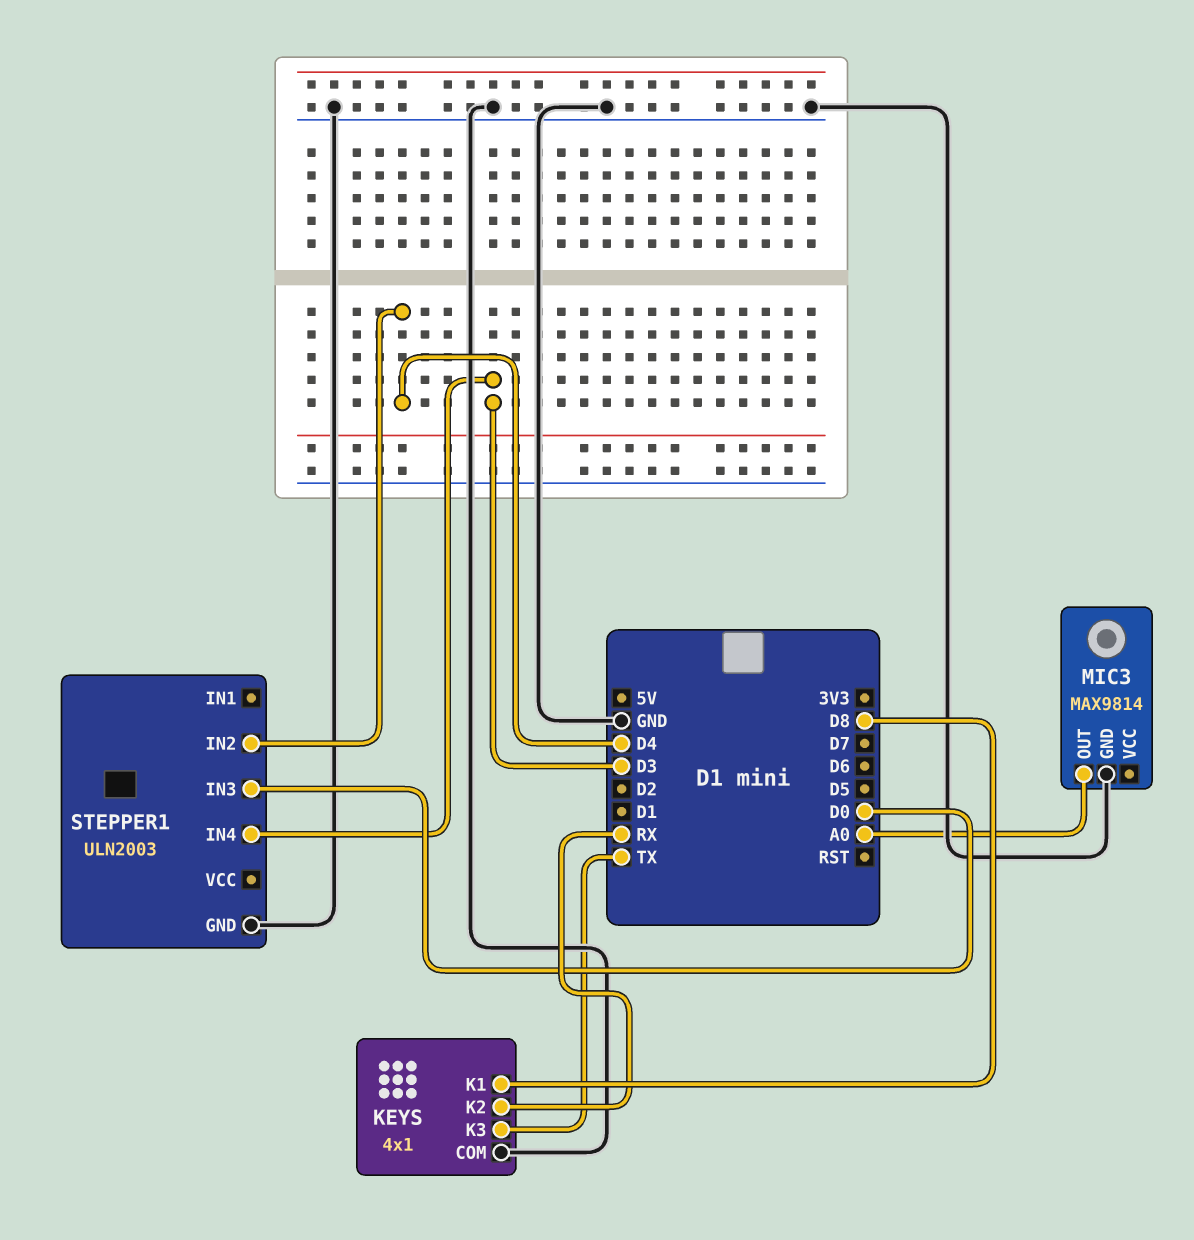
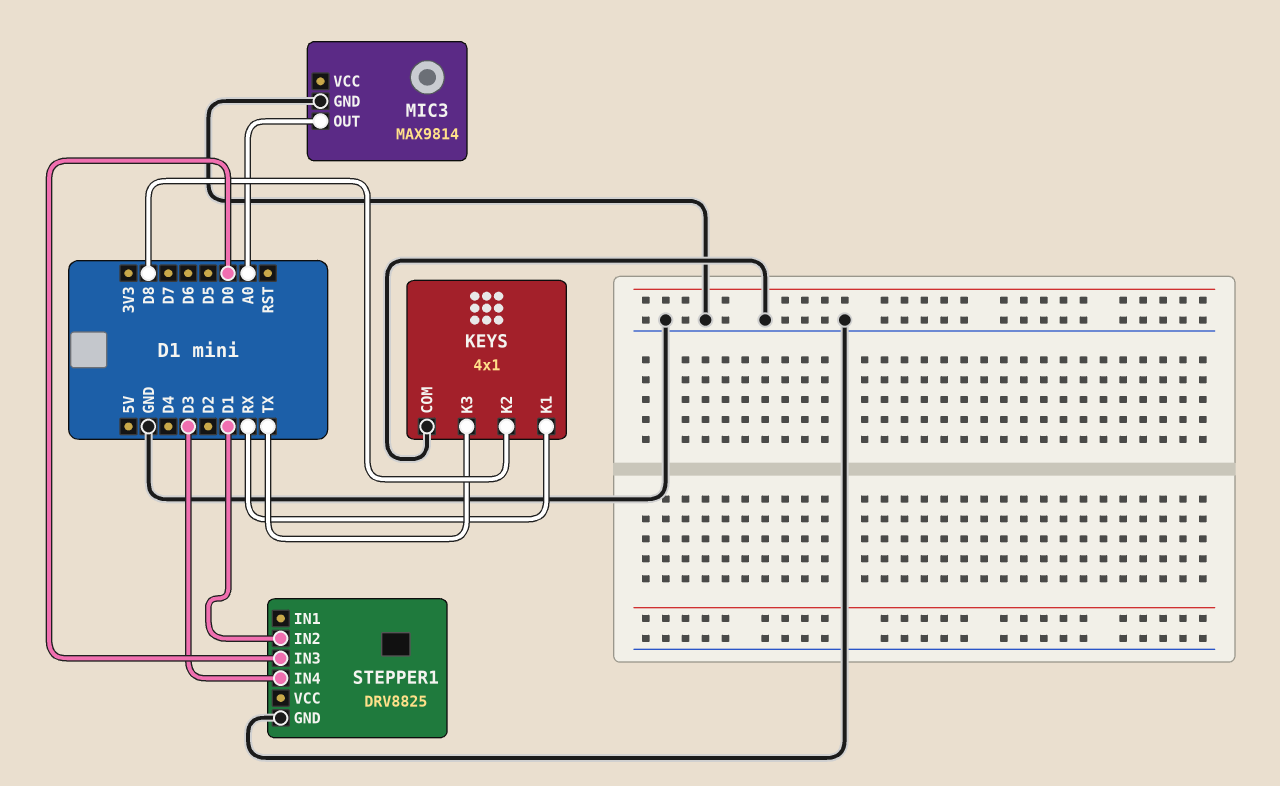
KEYS pin K1: D8 -> RX
KEYS pin K2: RX -> D8
STEPPER1: ULN2003 -> DRV8825
STEPPER1 pin IN2: D4 -> D1

